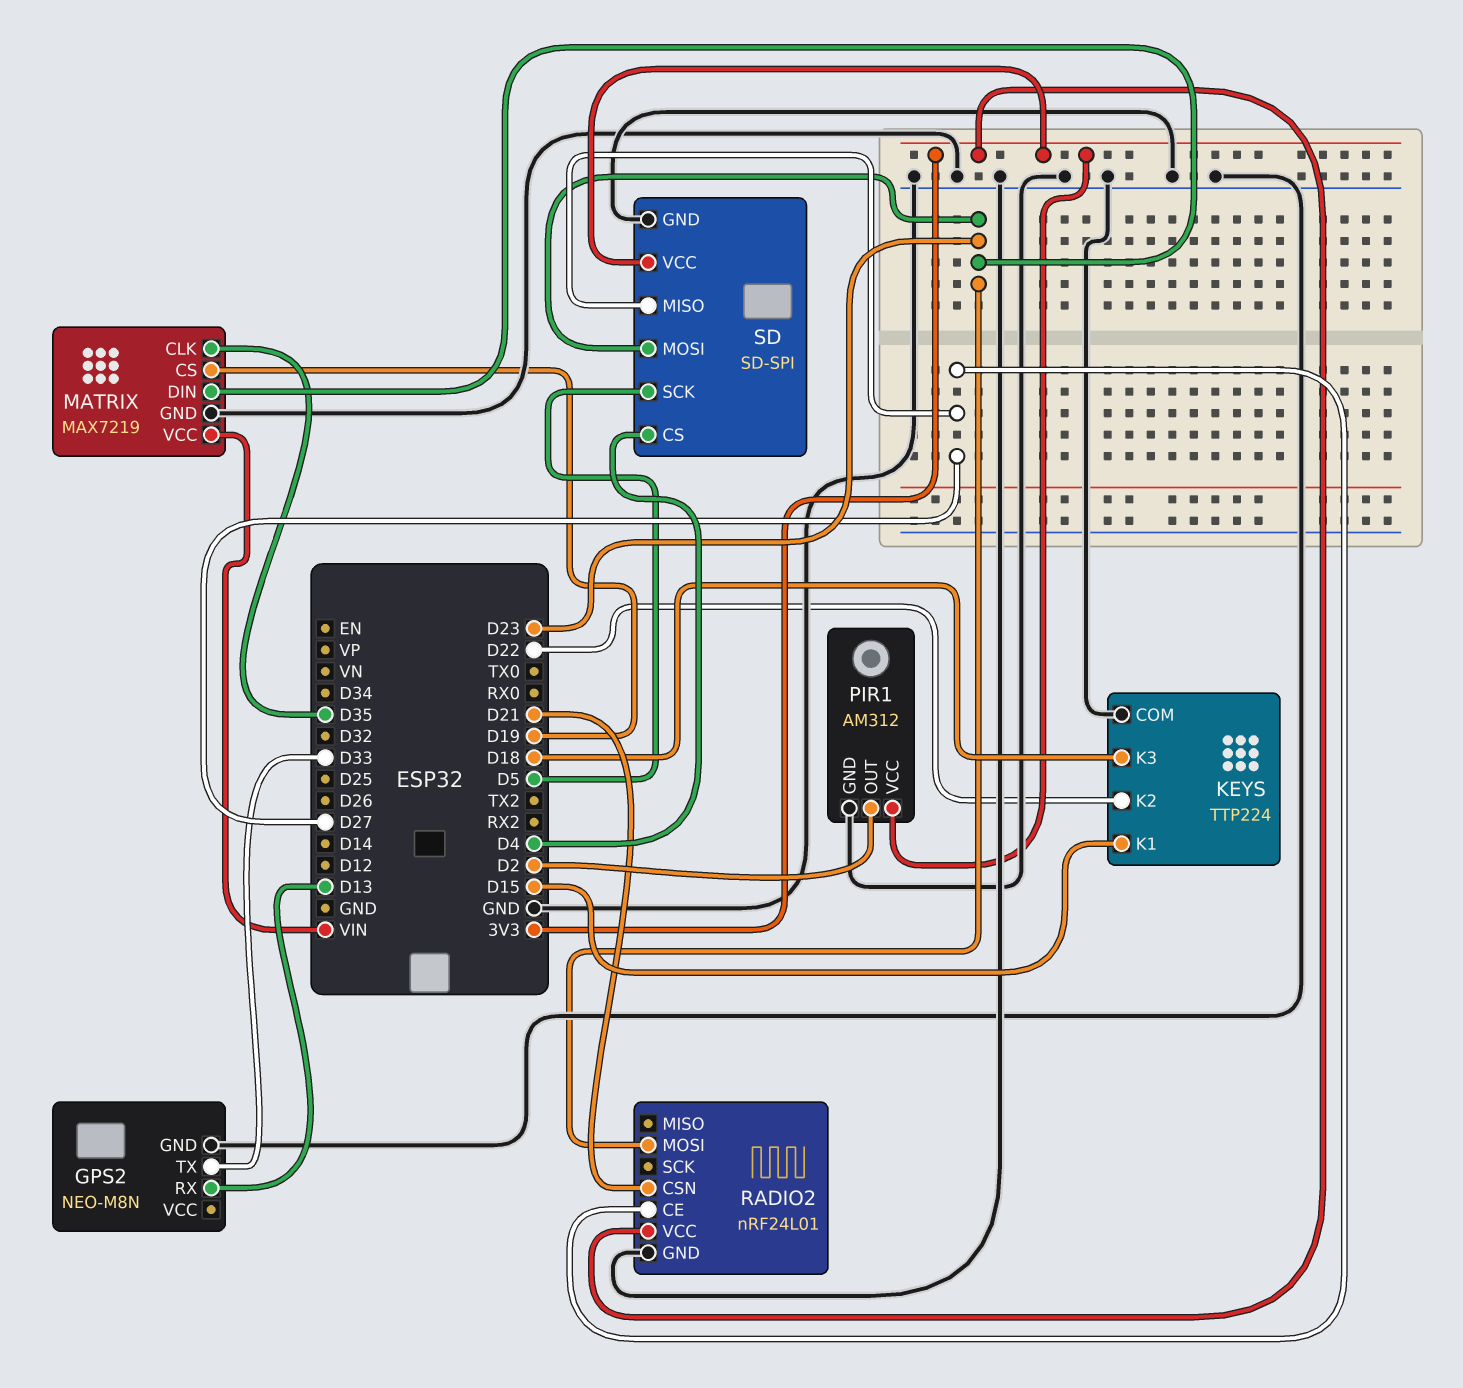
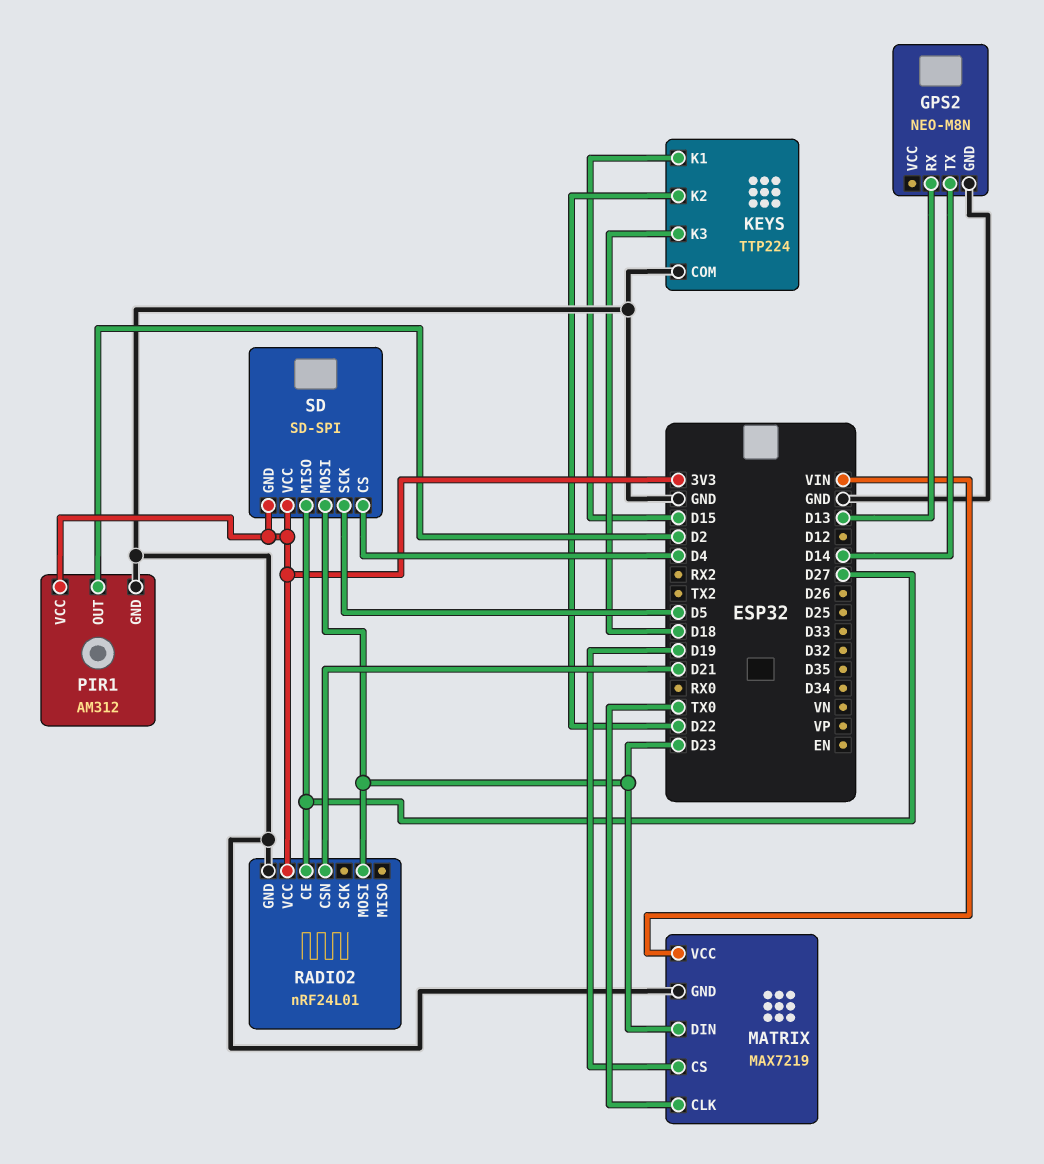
GPS2 pin TX: D33 -> D14
MATRIX pin CLK: D35 -> TX0
SD pin GND: GND -> 3V3

